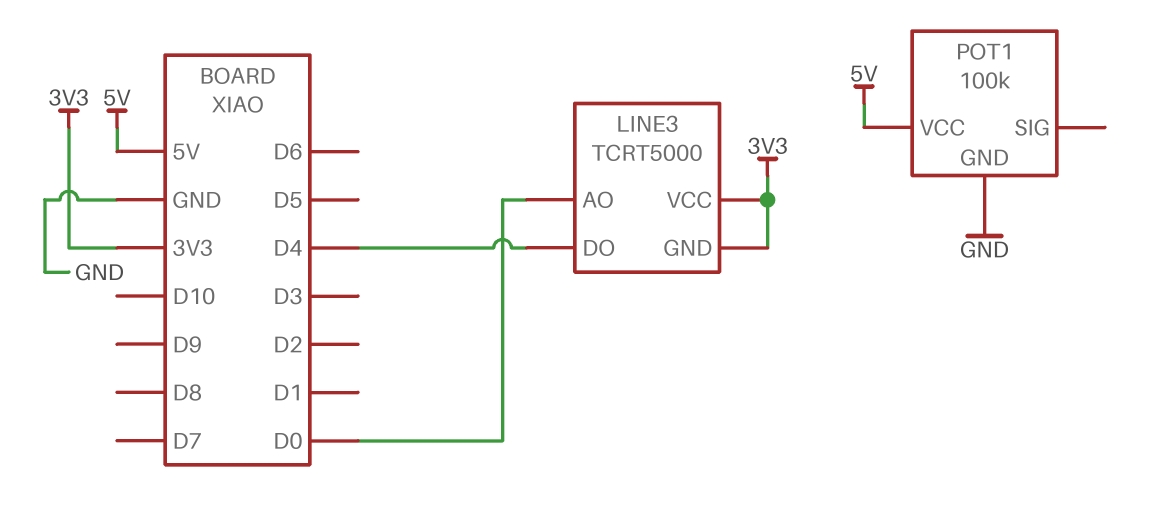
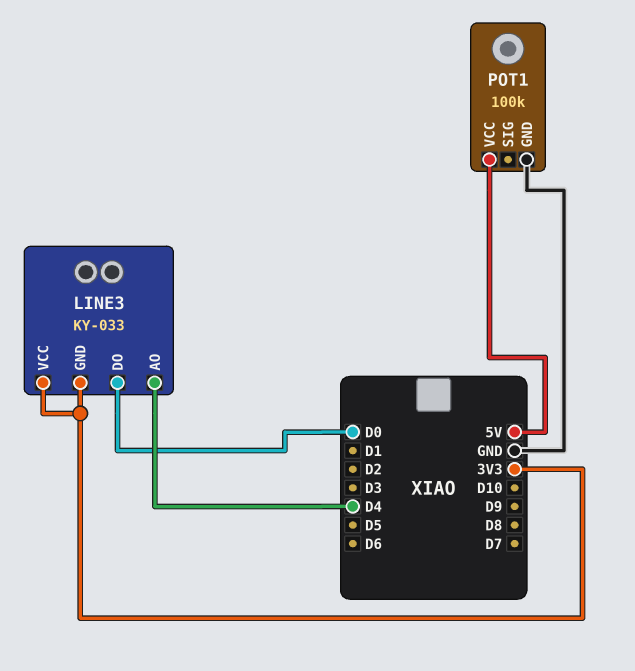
LINE3: TCRT5000 -> KY-033
LINE3 pin AO: D0 -> D4
LINE3 pin DO: D4 -> D0

